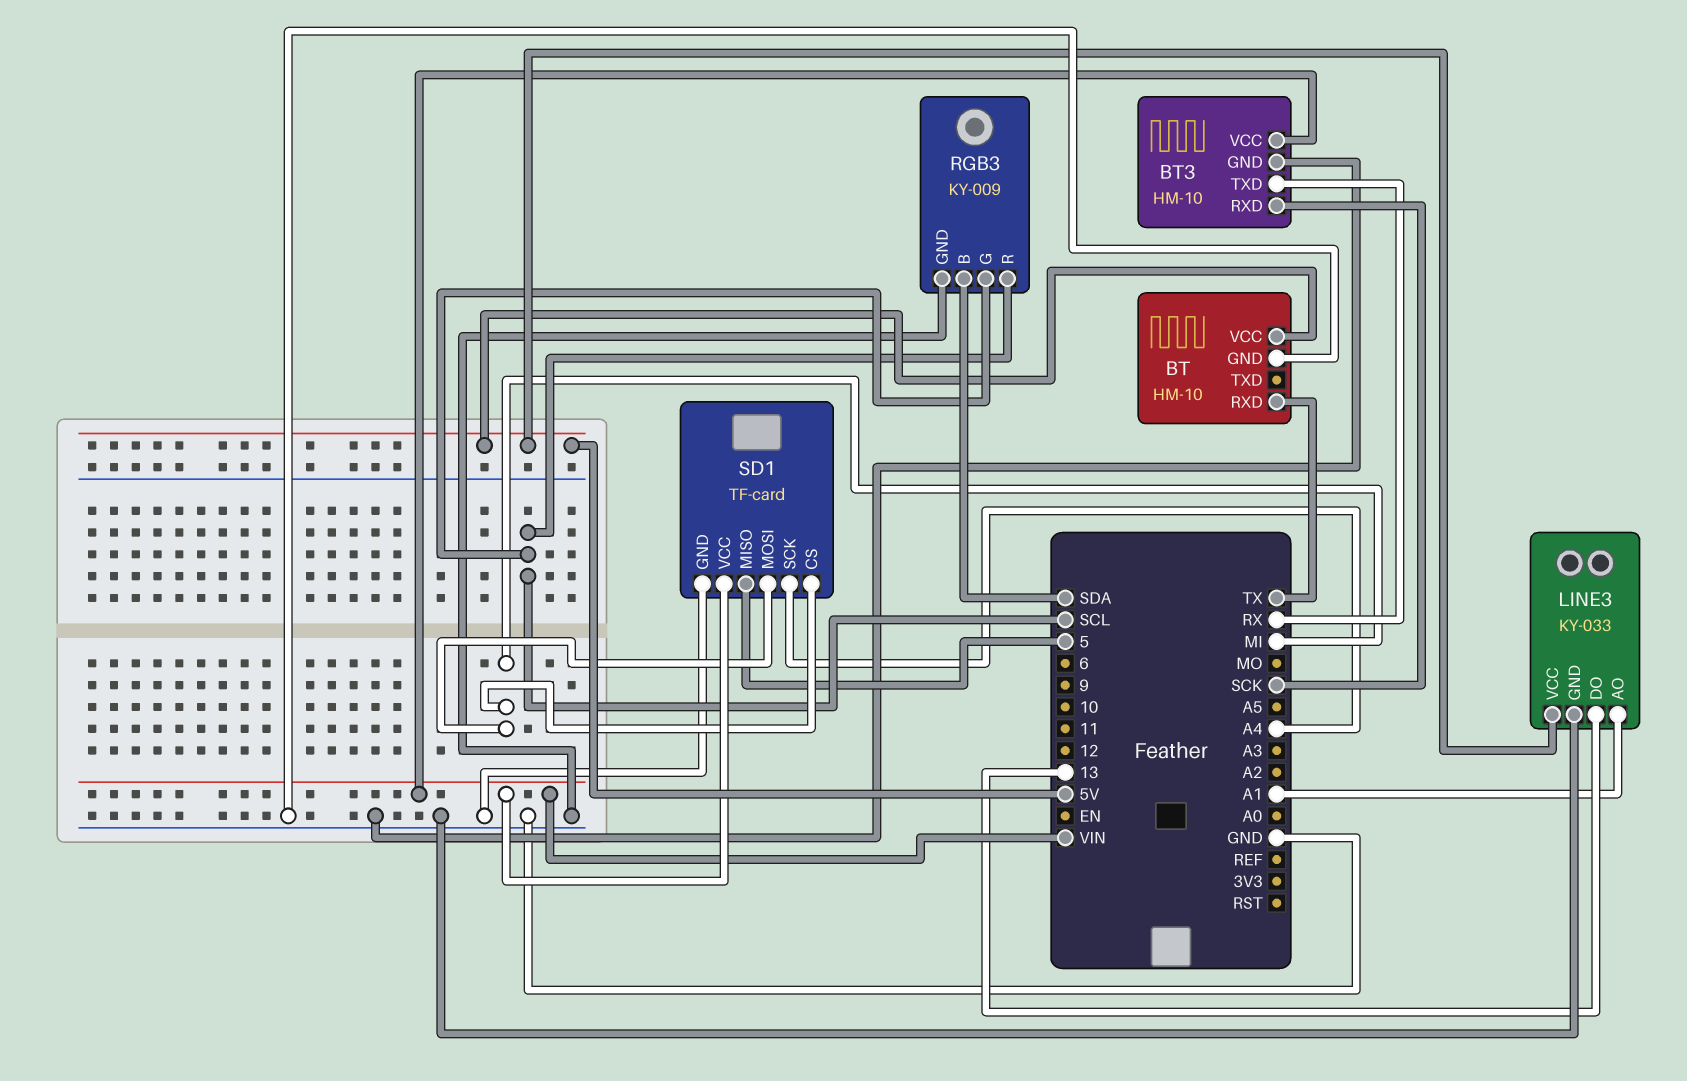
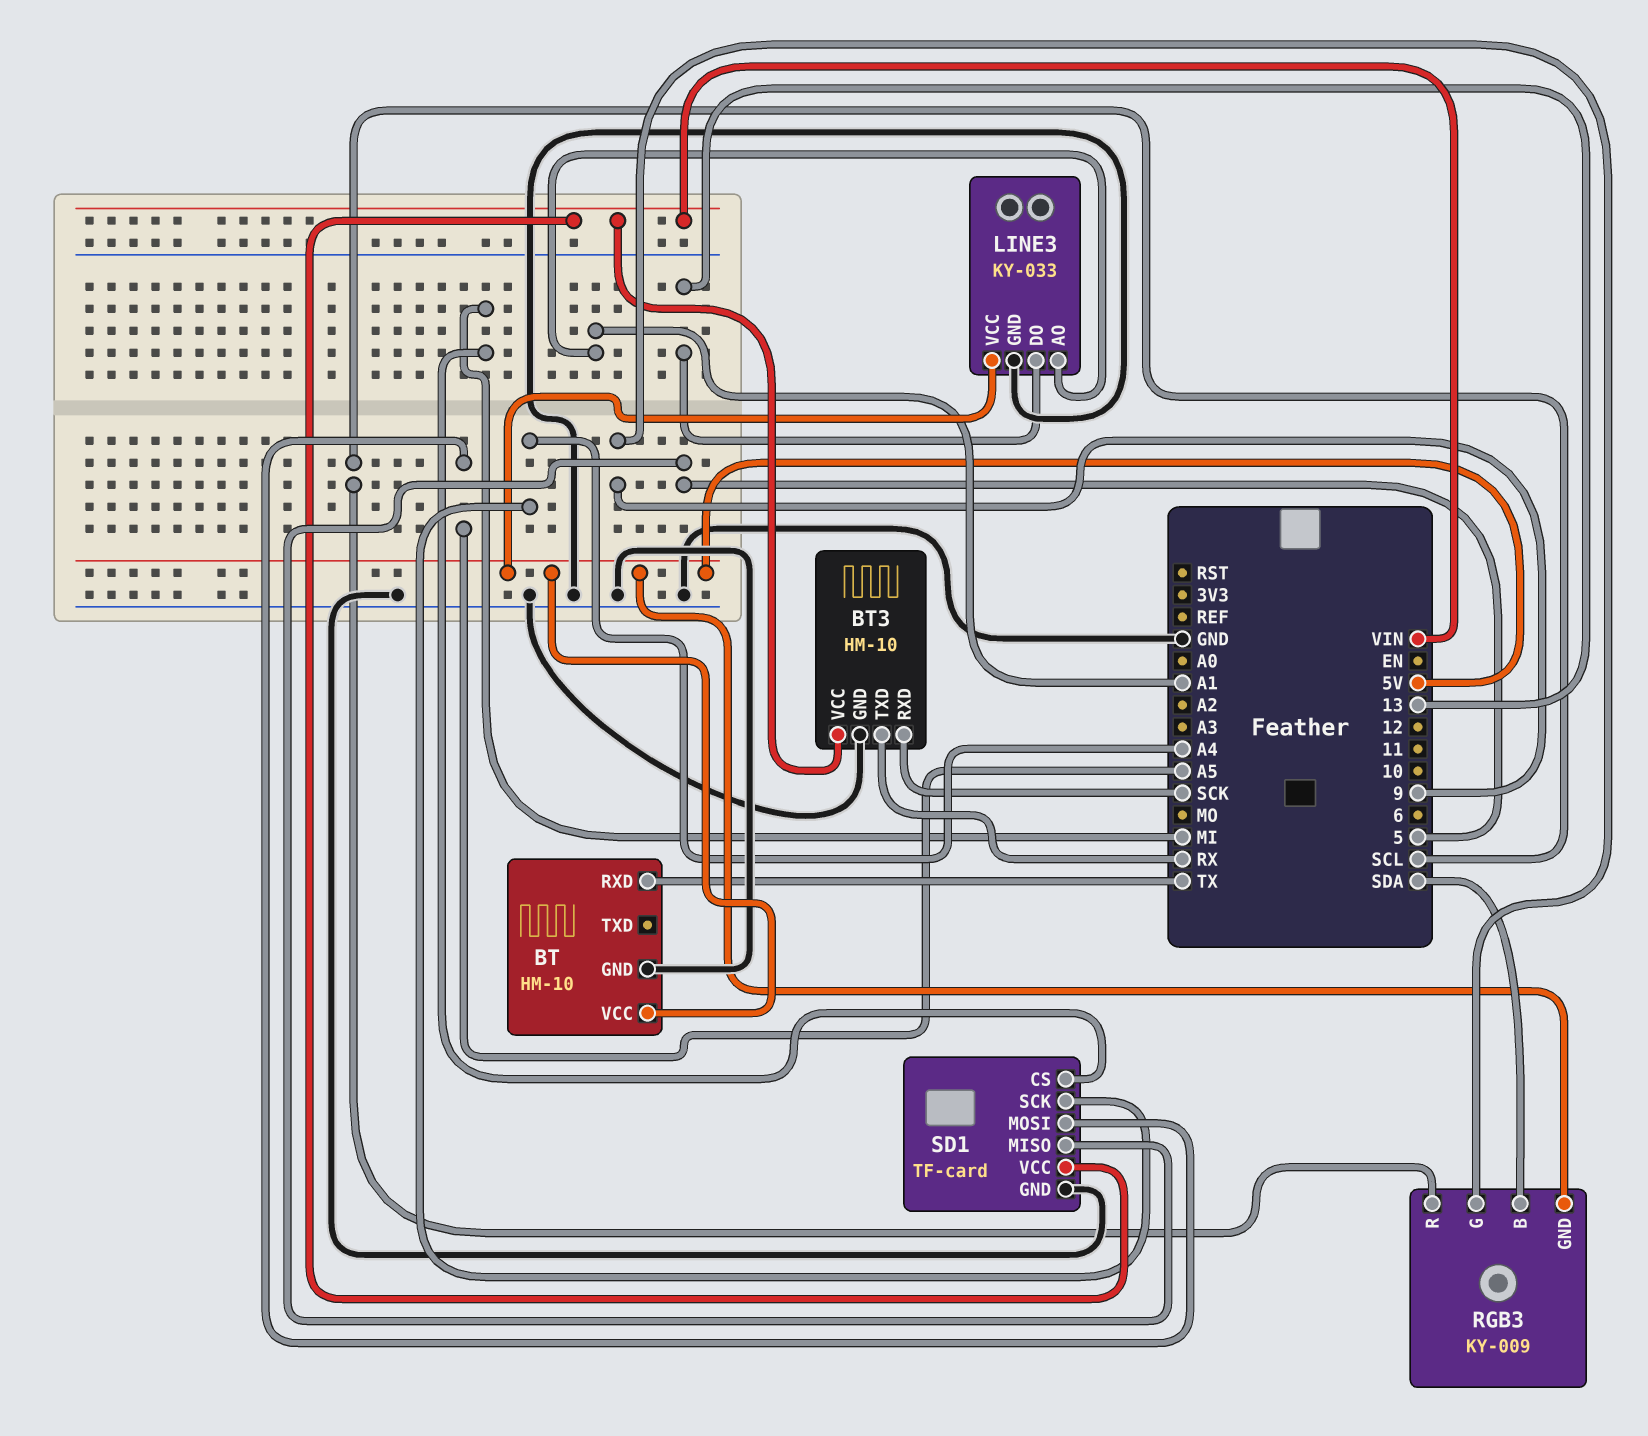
RGB3 pin G: SCL -> 9
RGB3 pin GND: GND -> 5V
SD1 pin MOSI: MI -> A5

